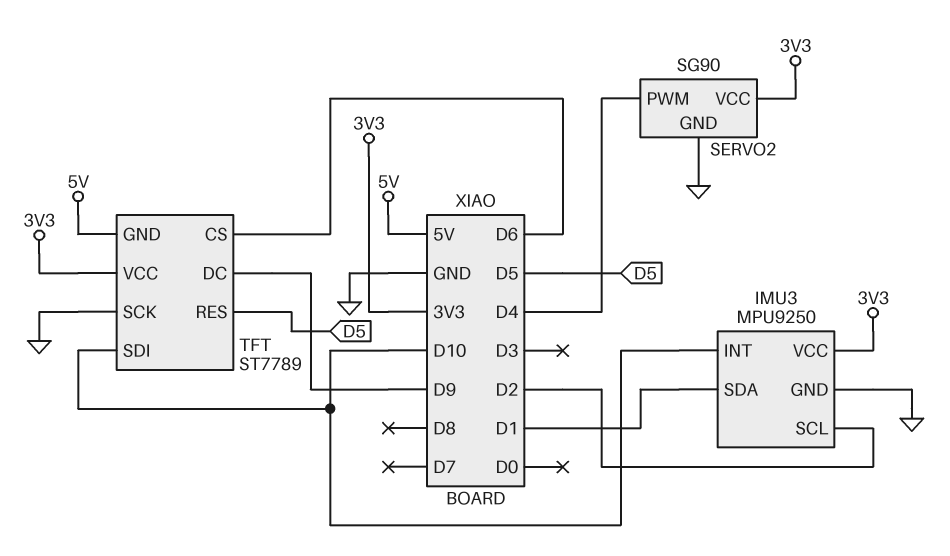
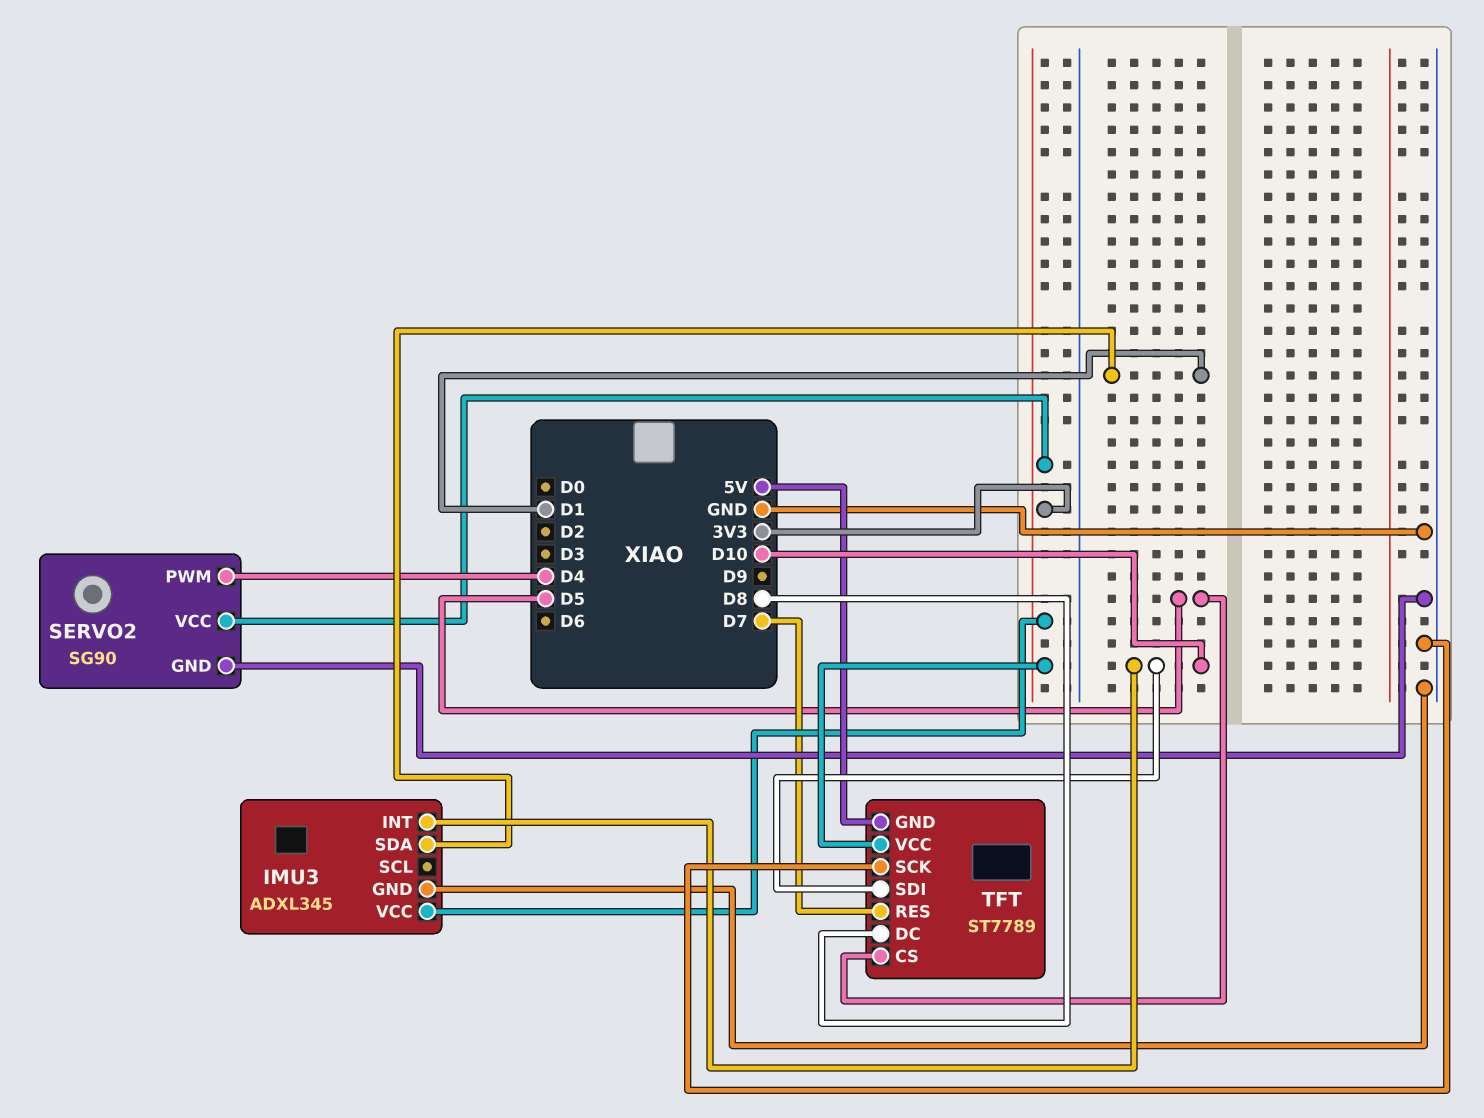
IMU3: MPU9250 -> ADXL345
IMU3 pin SCL: D2 -> none
TFT pin CS: D6 -> D5
TFT pin DC: D9 -> D8
TFT pin RES: D5 -> D7

